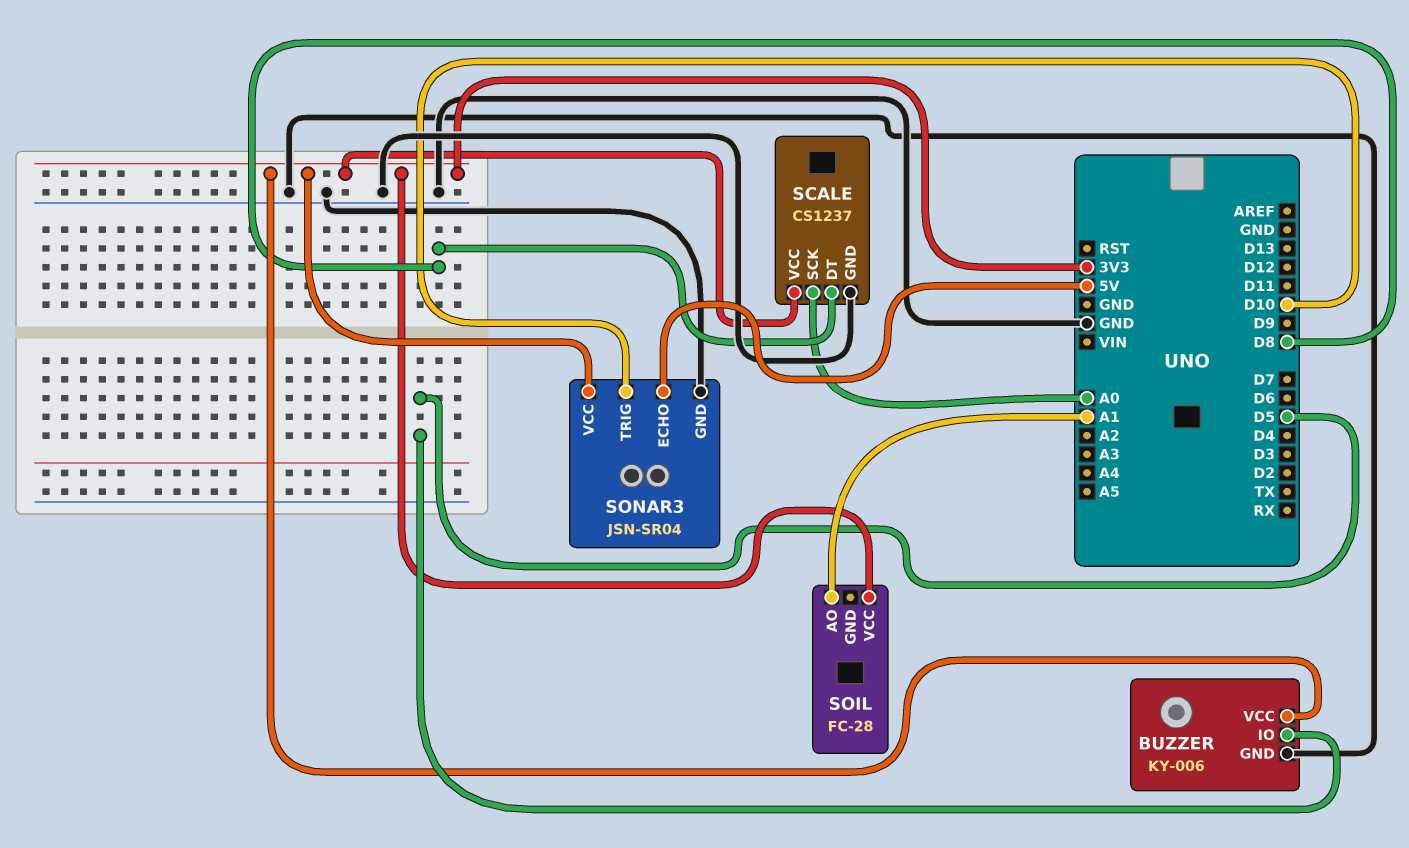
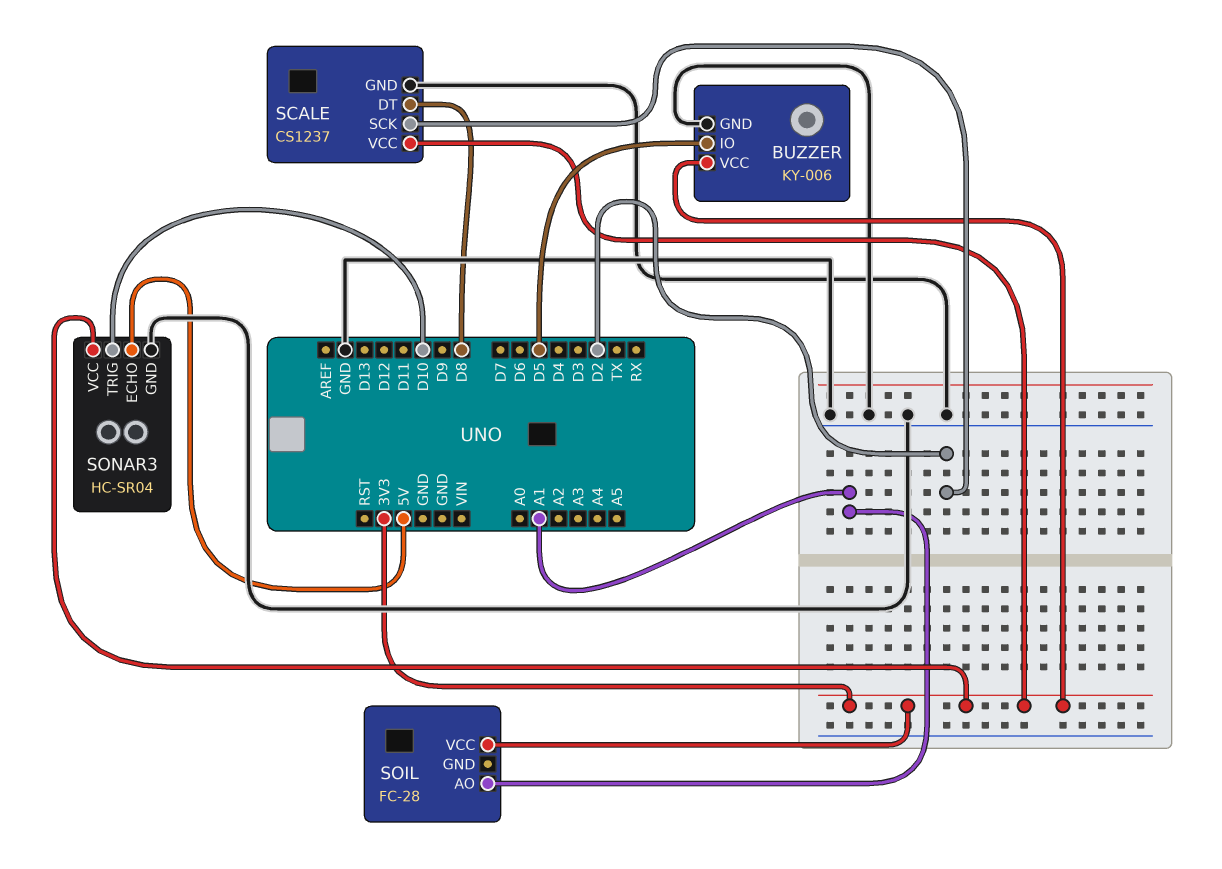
SCALE pin SCK: A0 -> D2
SONAR3: JSN-SR04 -> HC-SR04

